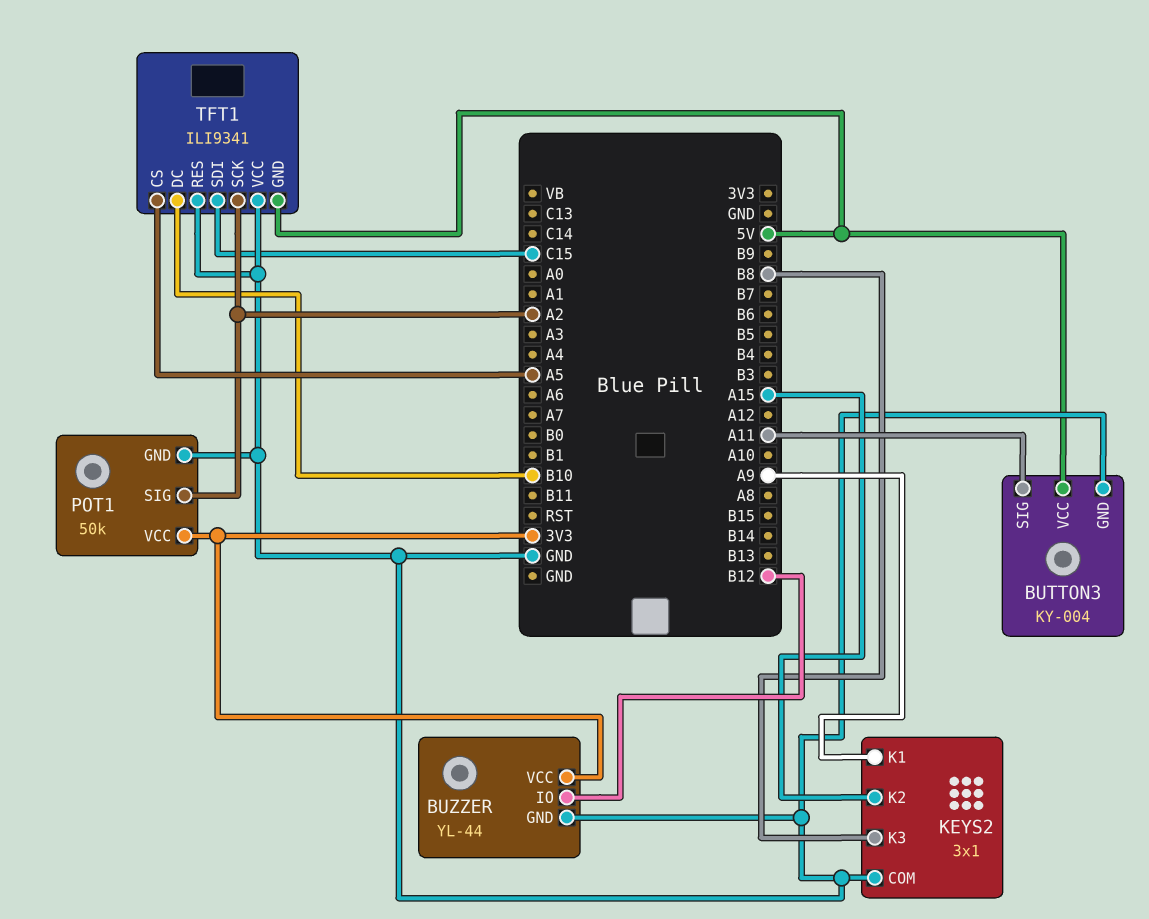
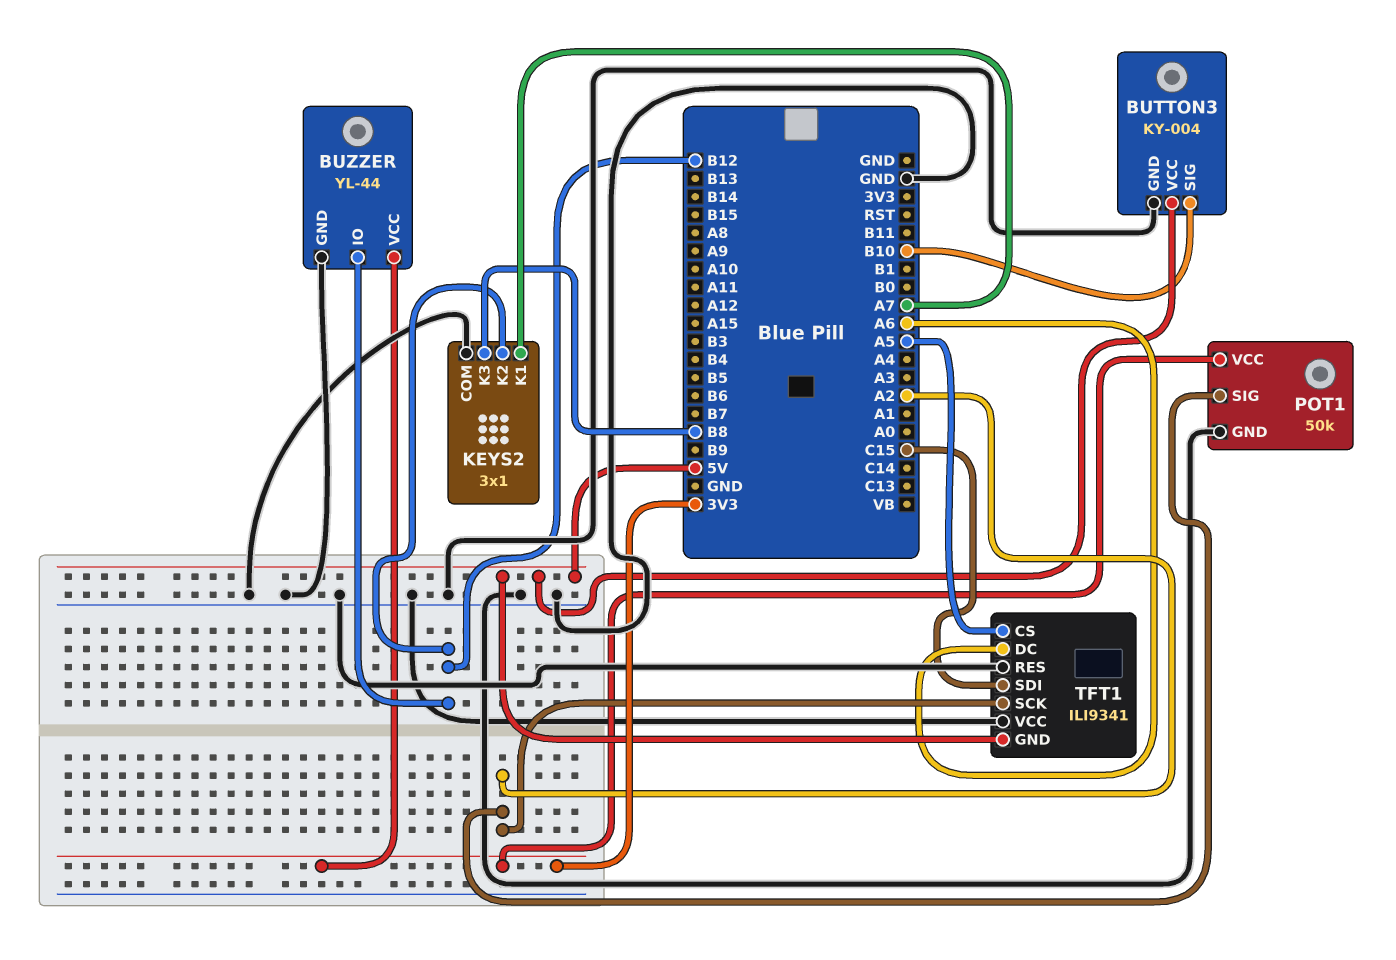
BUTTON3 pin SIG: A11 -> B10
KEYS2 pin K1: A9 -> A7
KEYS2 pin K2: A15 -> B12
TFT1 pin DC: B10 -> A6

